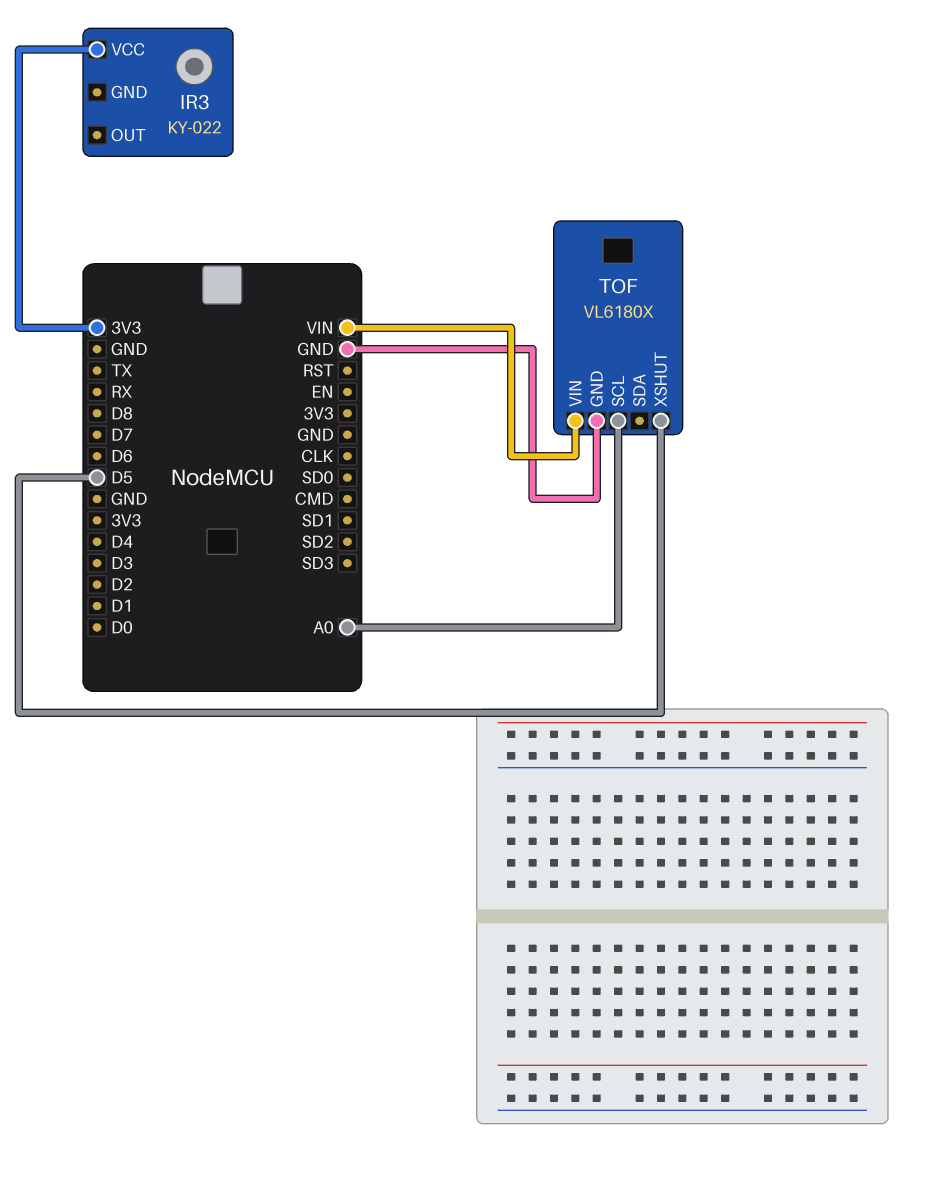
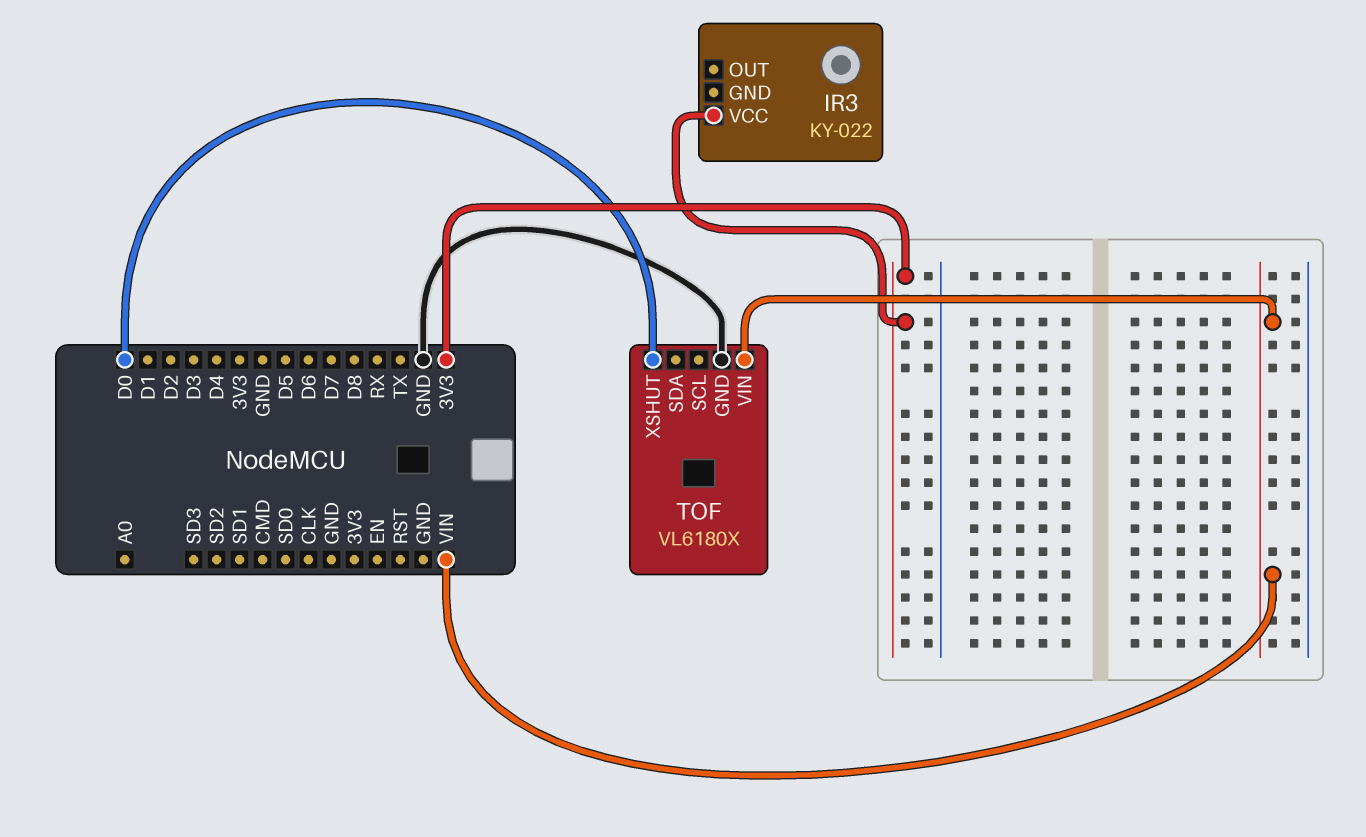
TOF pin SCL: A0 -> none
TOF pin XSHUT: D5 -> D0

